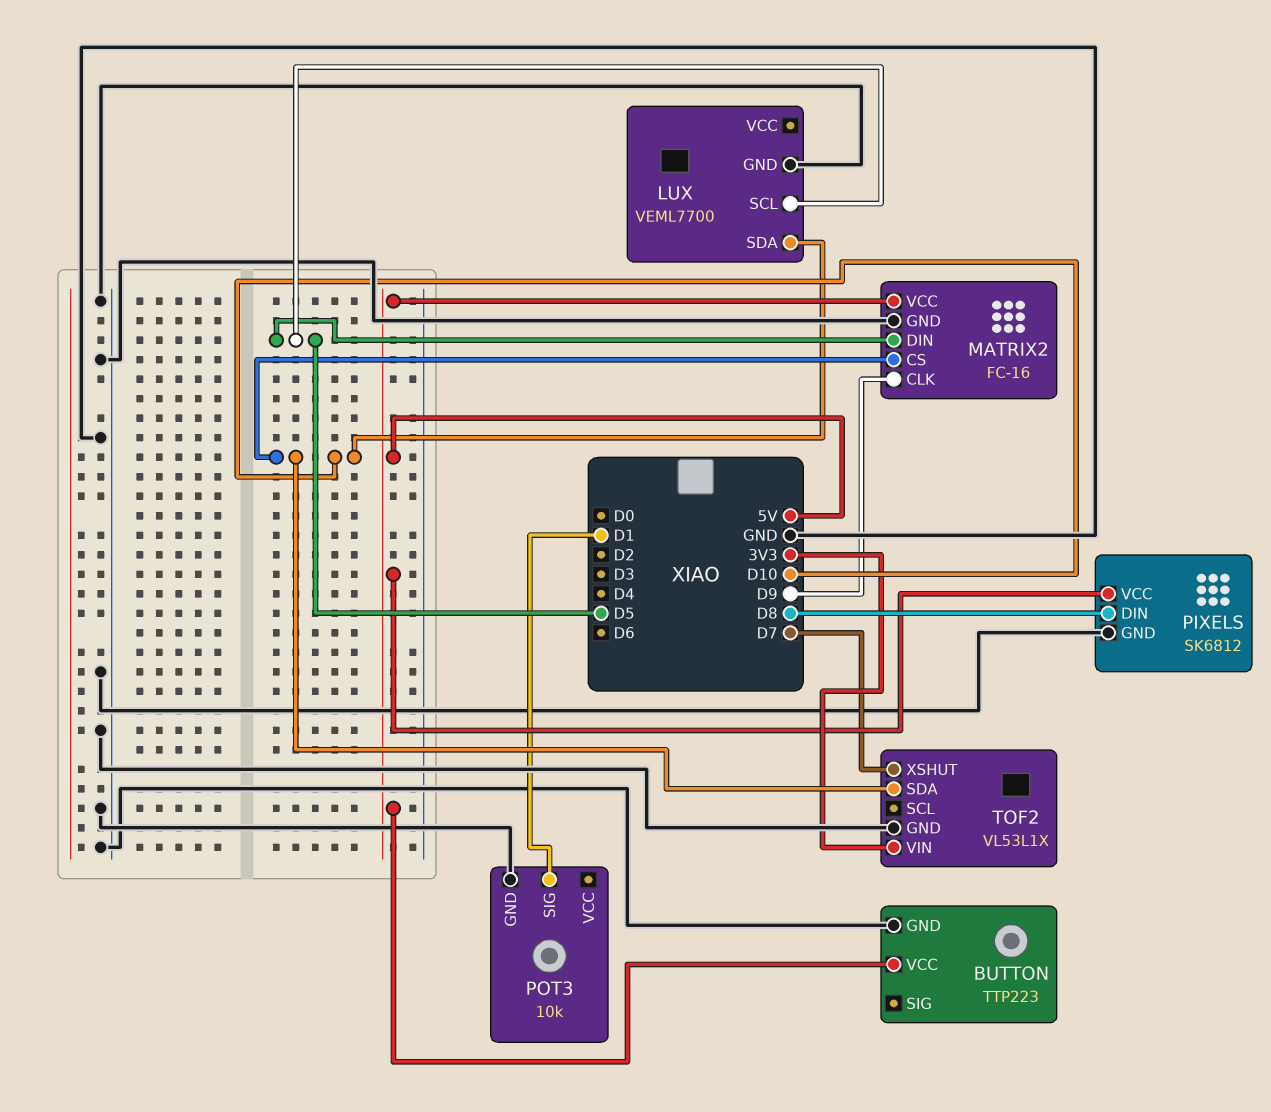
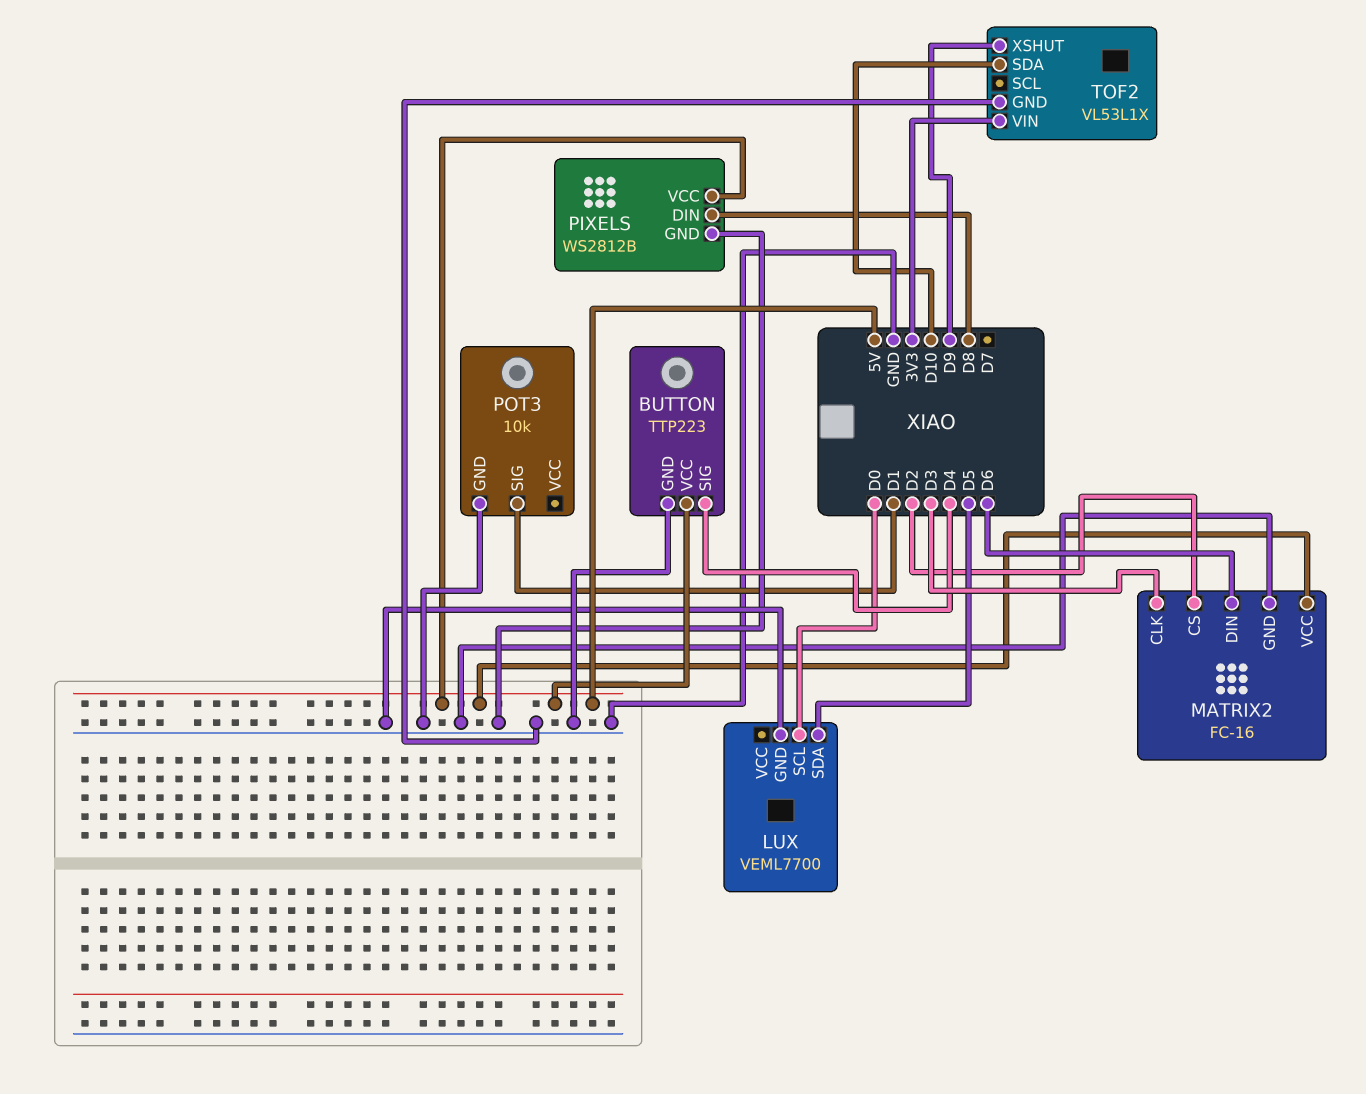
BUTTON pin SIG: none -> D4
LUX pin SCL: D5 -> D0
LUX pin SDA: D10 -> D5
MATRIX2 pin CLK: D9 -> D3
MATRIX2 pin CS: D10 -> D2
MATRIX2 pin DIN: D5 -> D6
PIXELS: SK6812 -> WS2812B
TOF2 pin XSHUT: D7 -> D9

